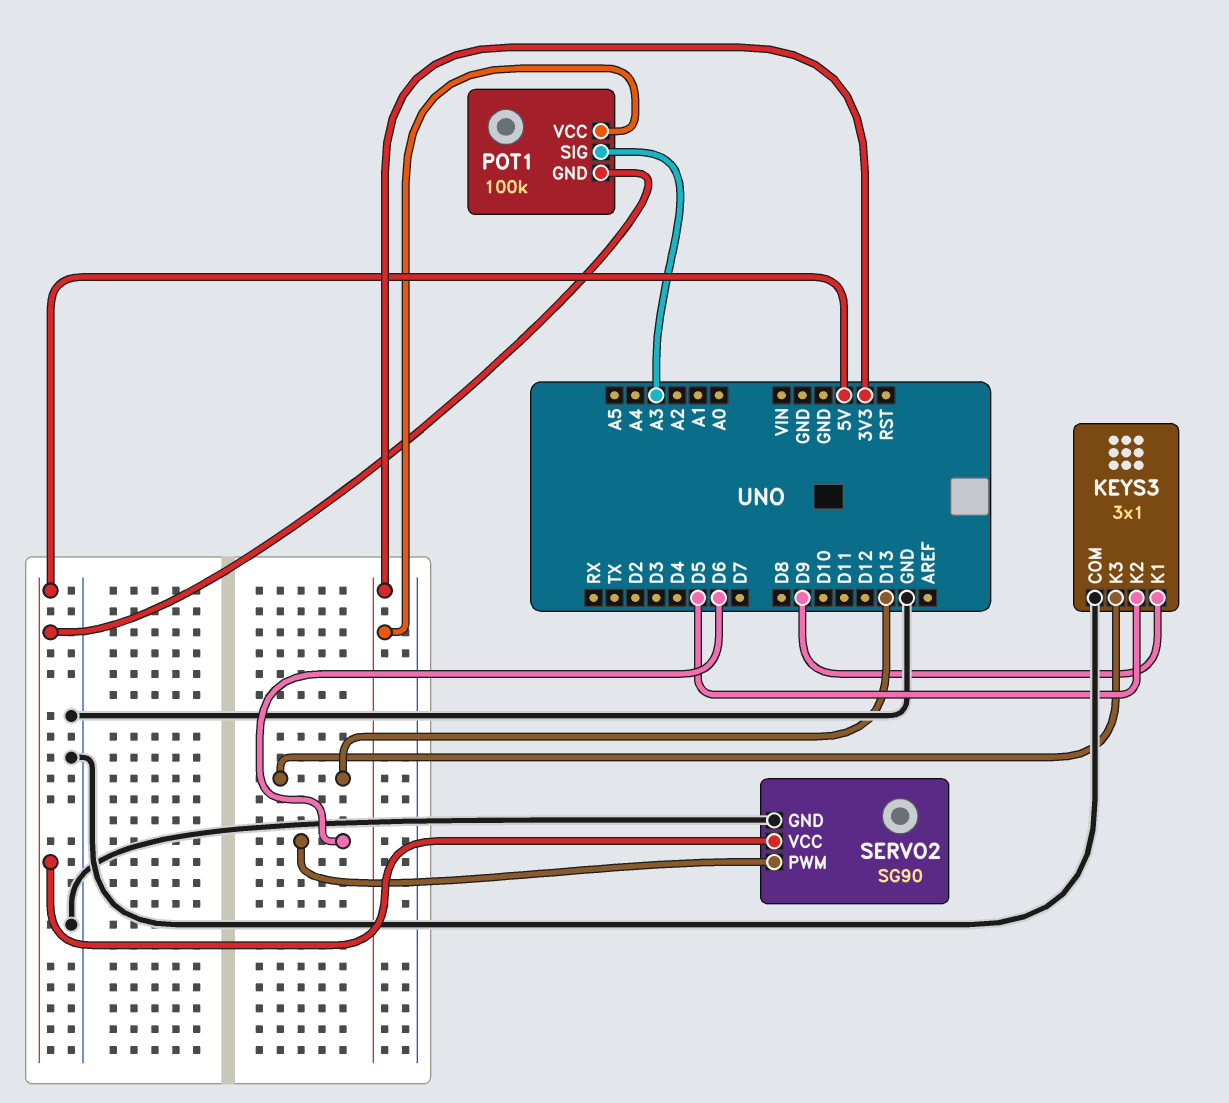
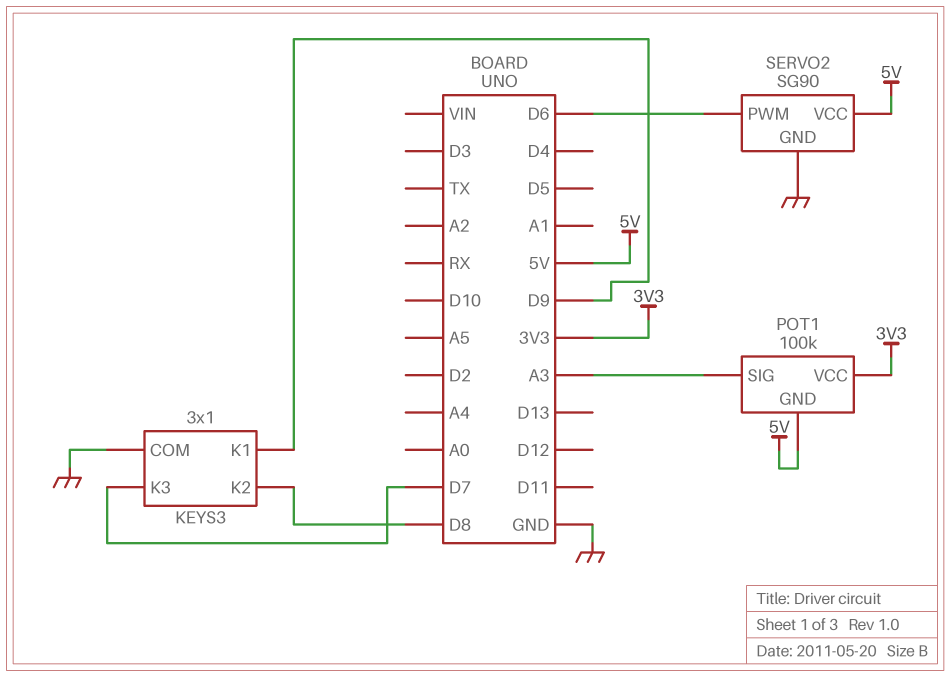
KEYS3 pin K2: D5 -> D8
KEYS3 pin K3: D13 -> D7

